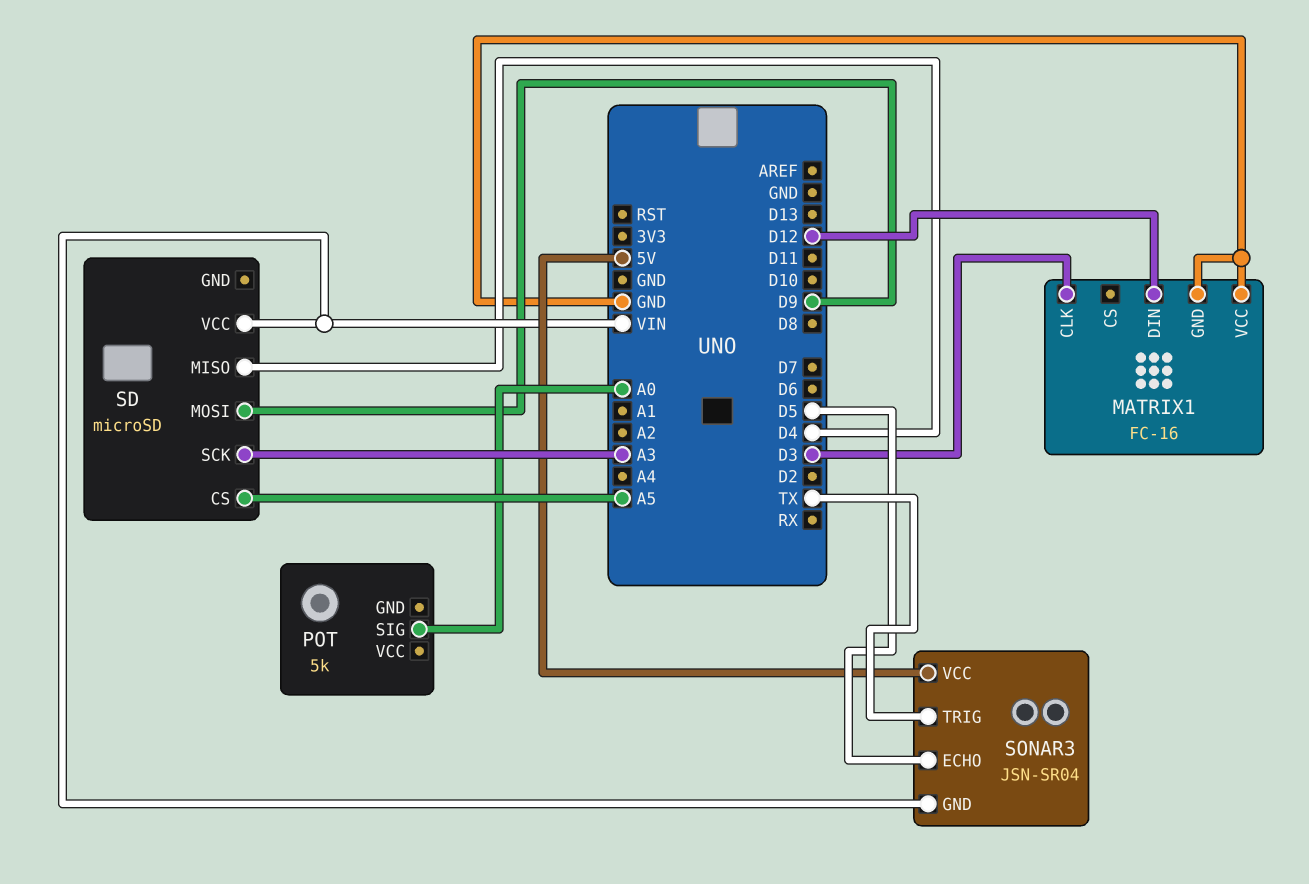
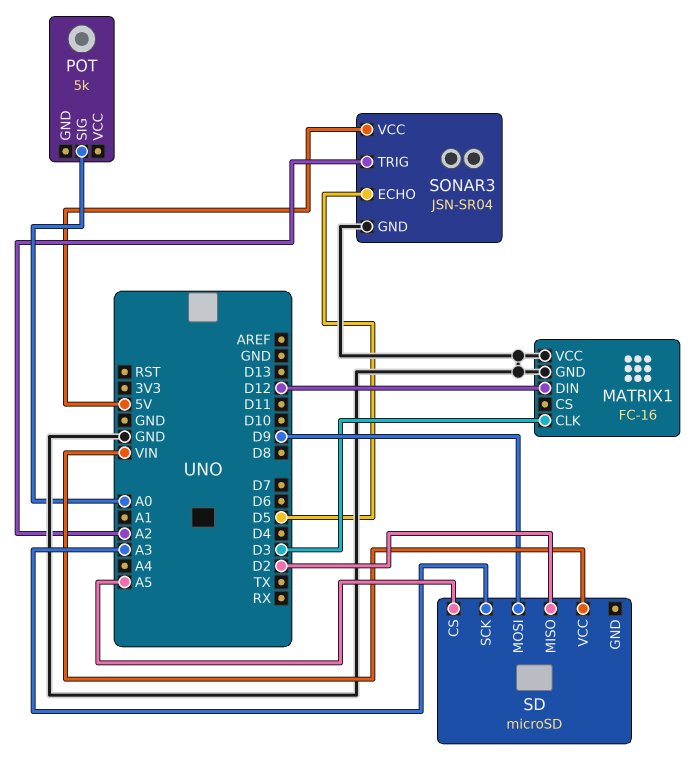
SD pin MISO: D4 -> D2
SONAR3 pin GND: VIN -> GND
SONAR3 pin TRIG: TX -> A2

